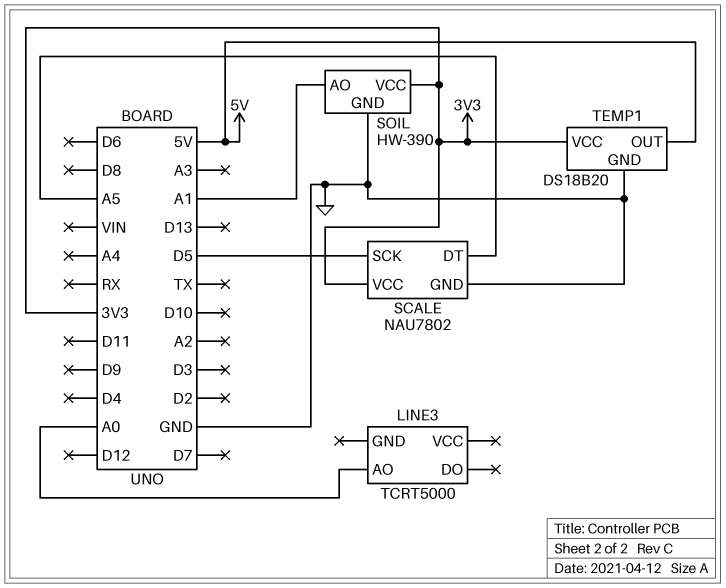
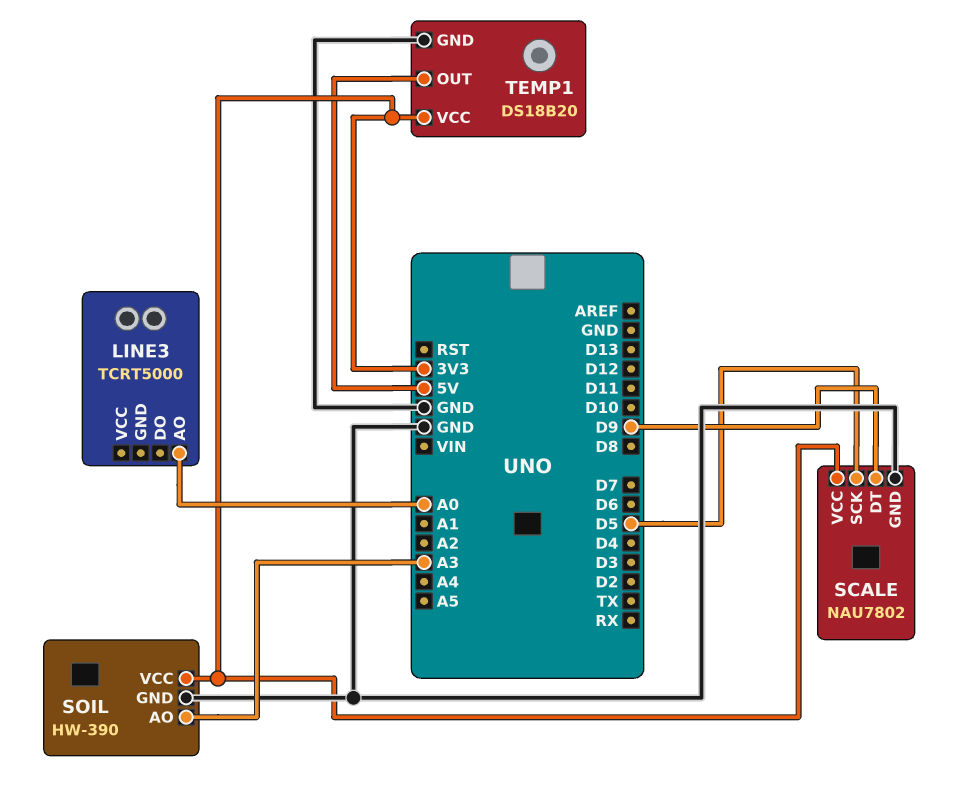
SCALE pin DT: A5 -> D9
SOIL pin AO: A1 -> A3

